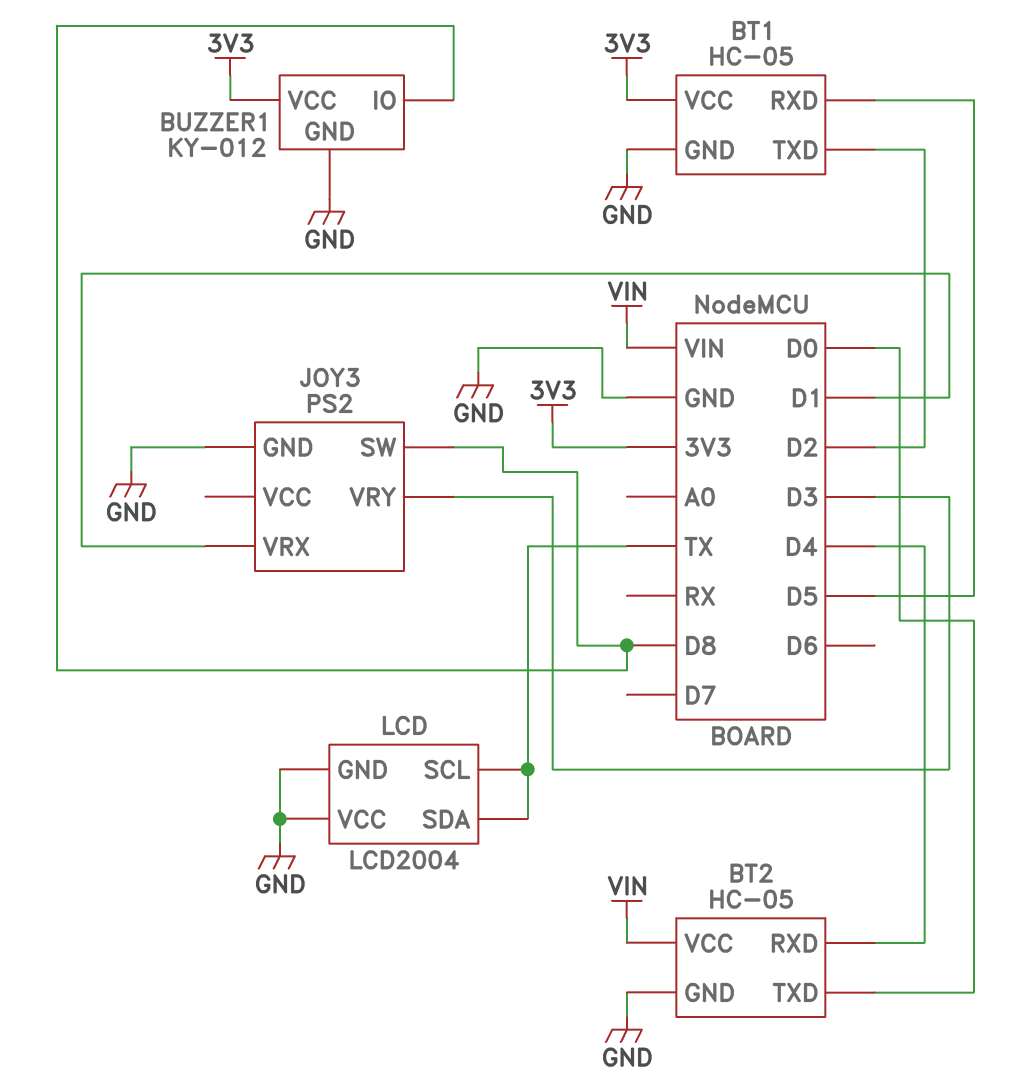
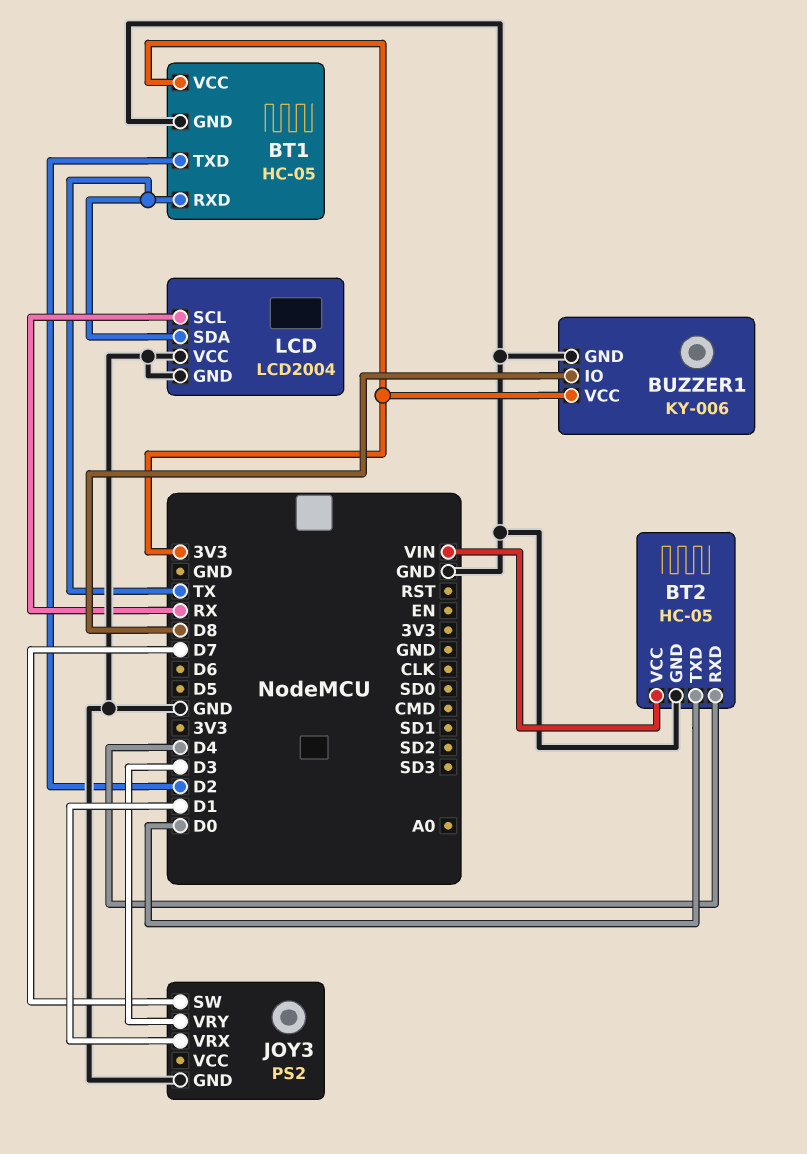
BT1 pin RXD: D5 -> TX
BUZZER1: KY-012 -> KY-006
JOY3 pin SW: D8 -> D7
LCD pin SCL: TX -> RX

